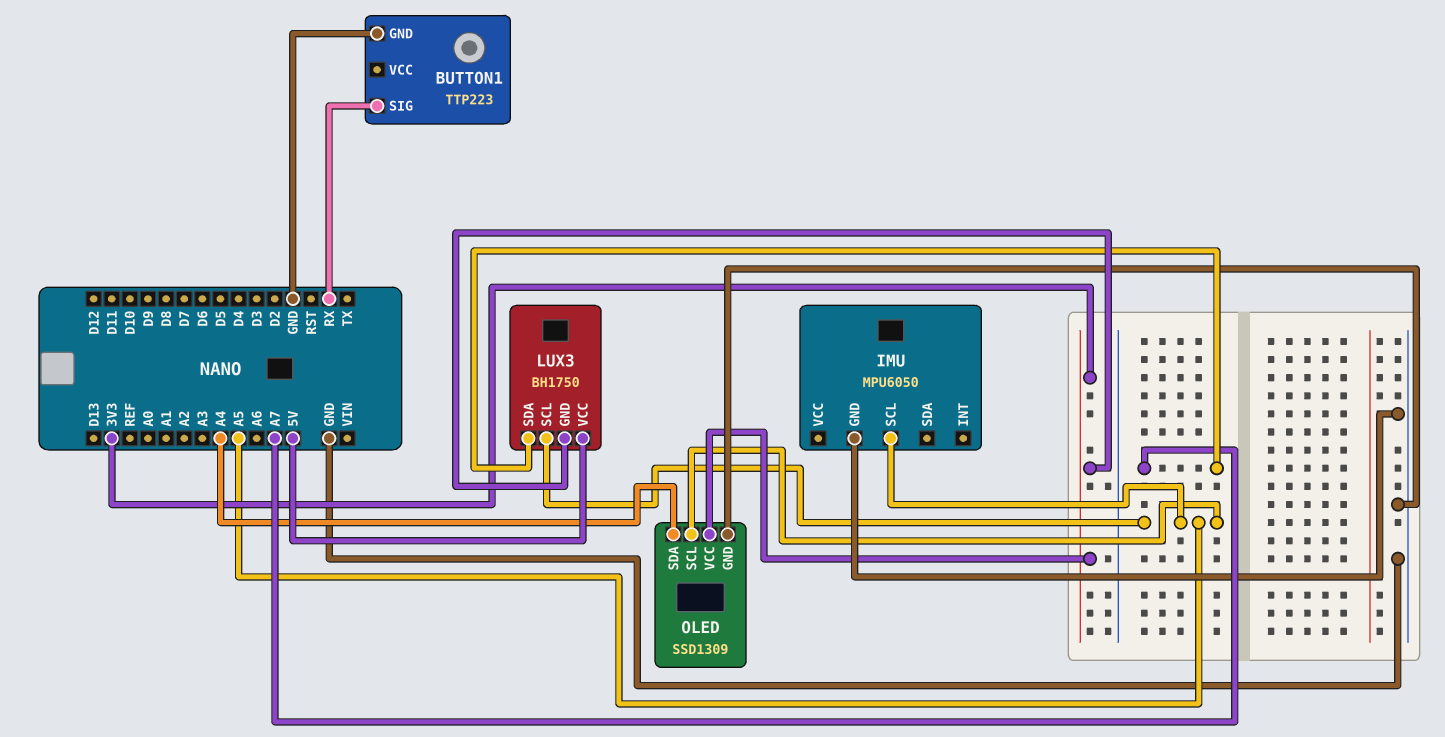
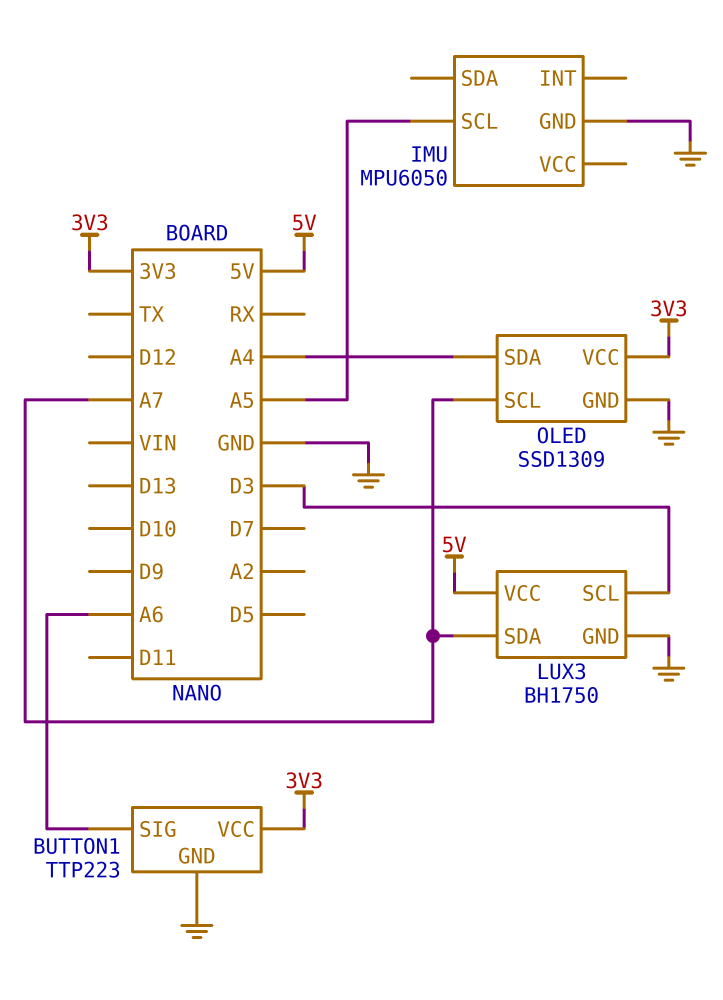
BUTTON1 pin SIG: RX -> A6
BUTTON1 pin VCC: none -> 3V3
LUX3 pin GND: 3V3 -> GND
LUX3 pin SCL: A5 -> D3
OLED pin SCL: A5 -> A7

